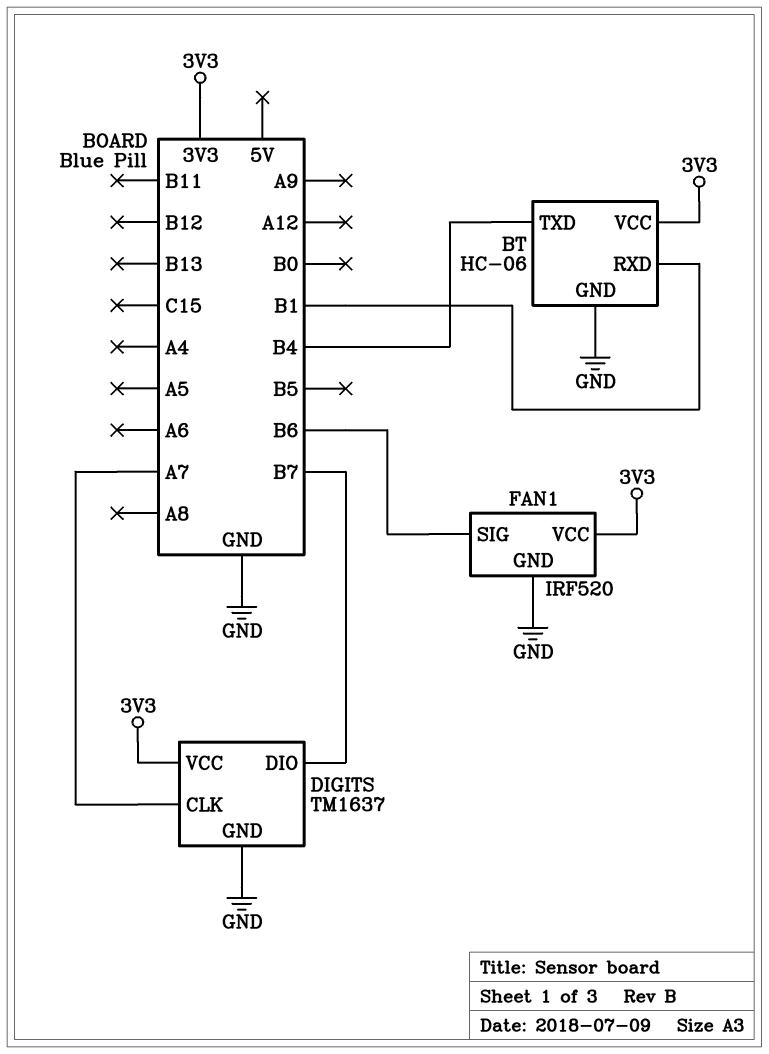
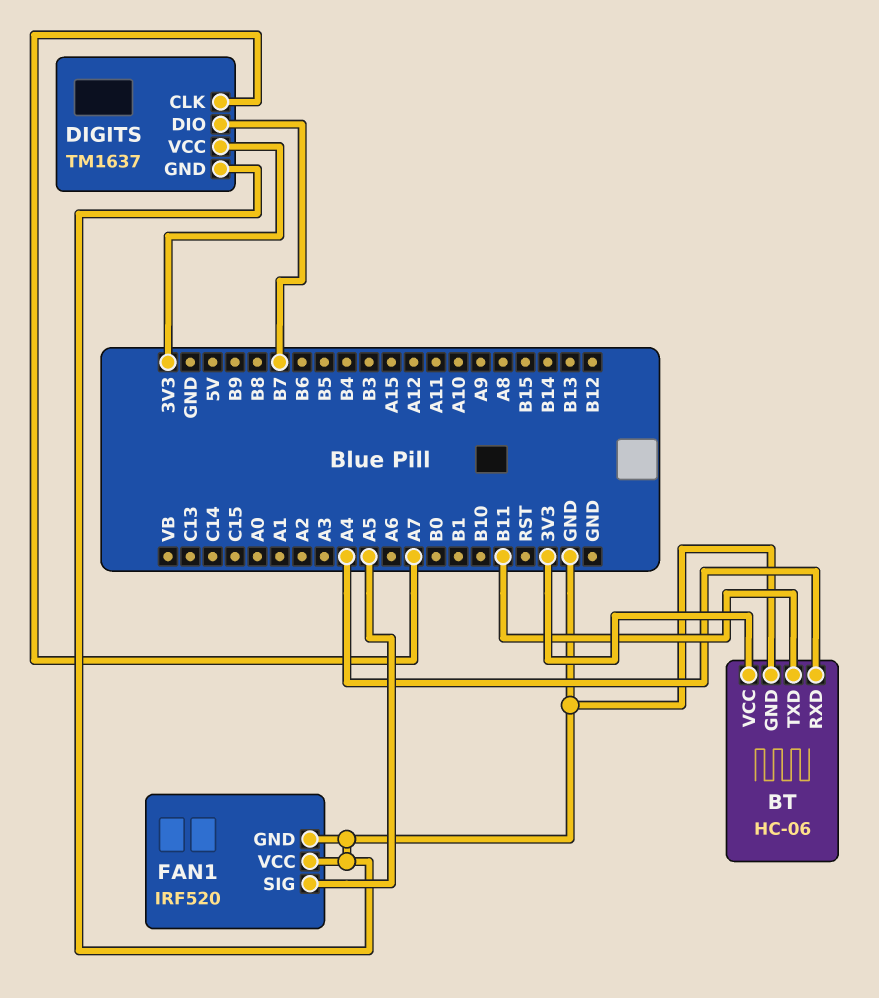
BT pin RXD: B1 -> A4
BT pin TXD: B4 -> B11
FAN1 pin SIG: B6 -> A5
FAN1 pin VCC: 3V3 -> GND

